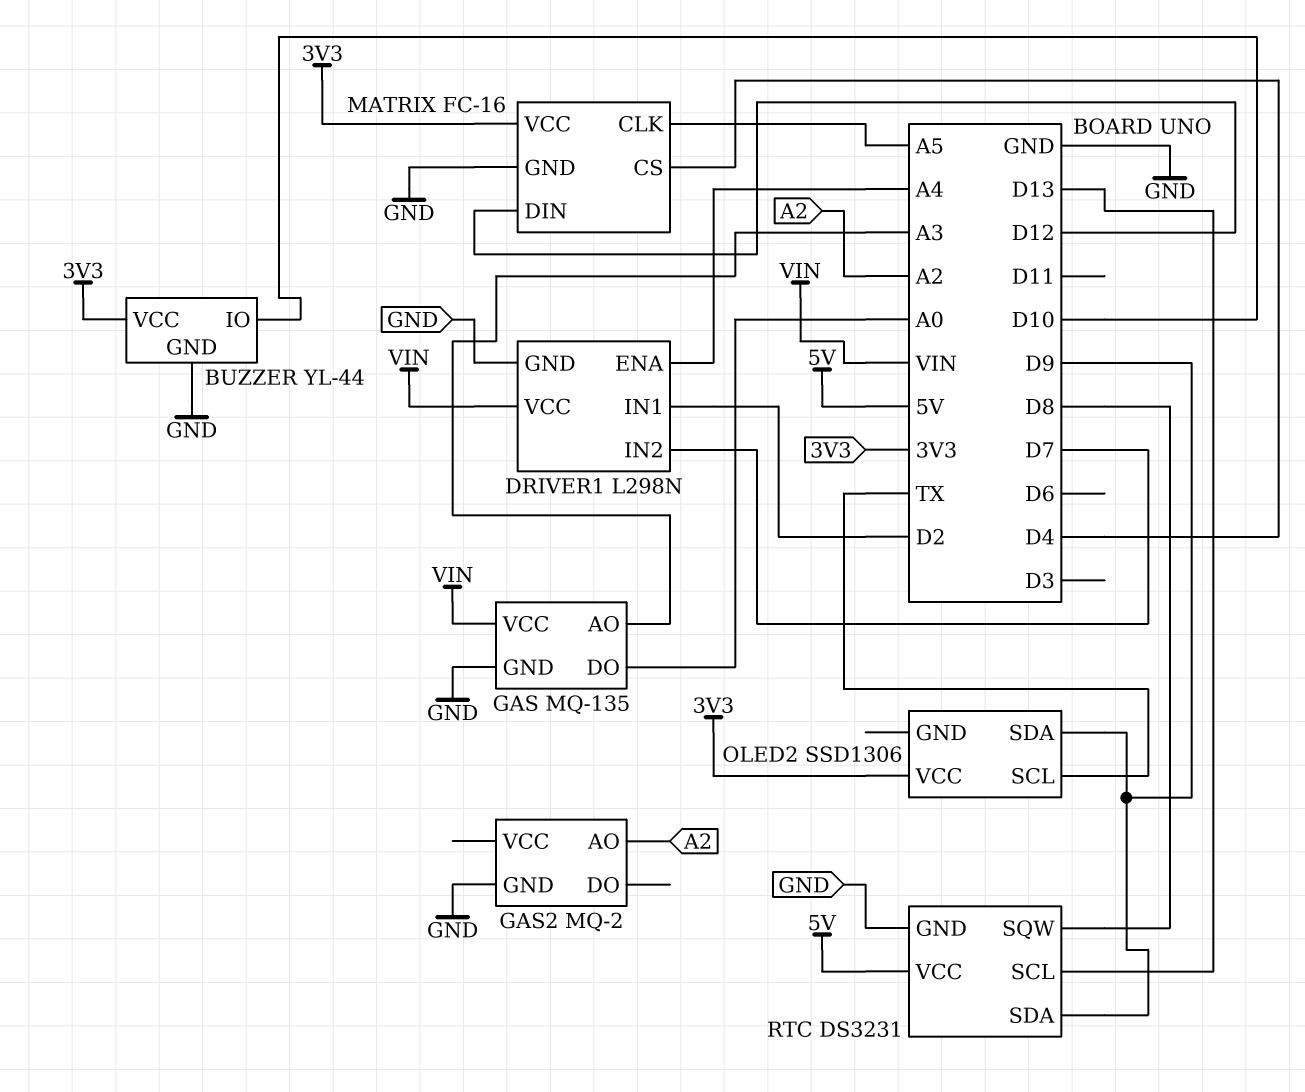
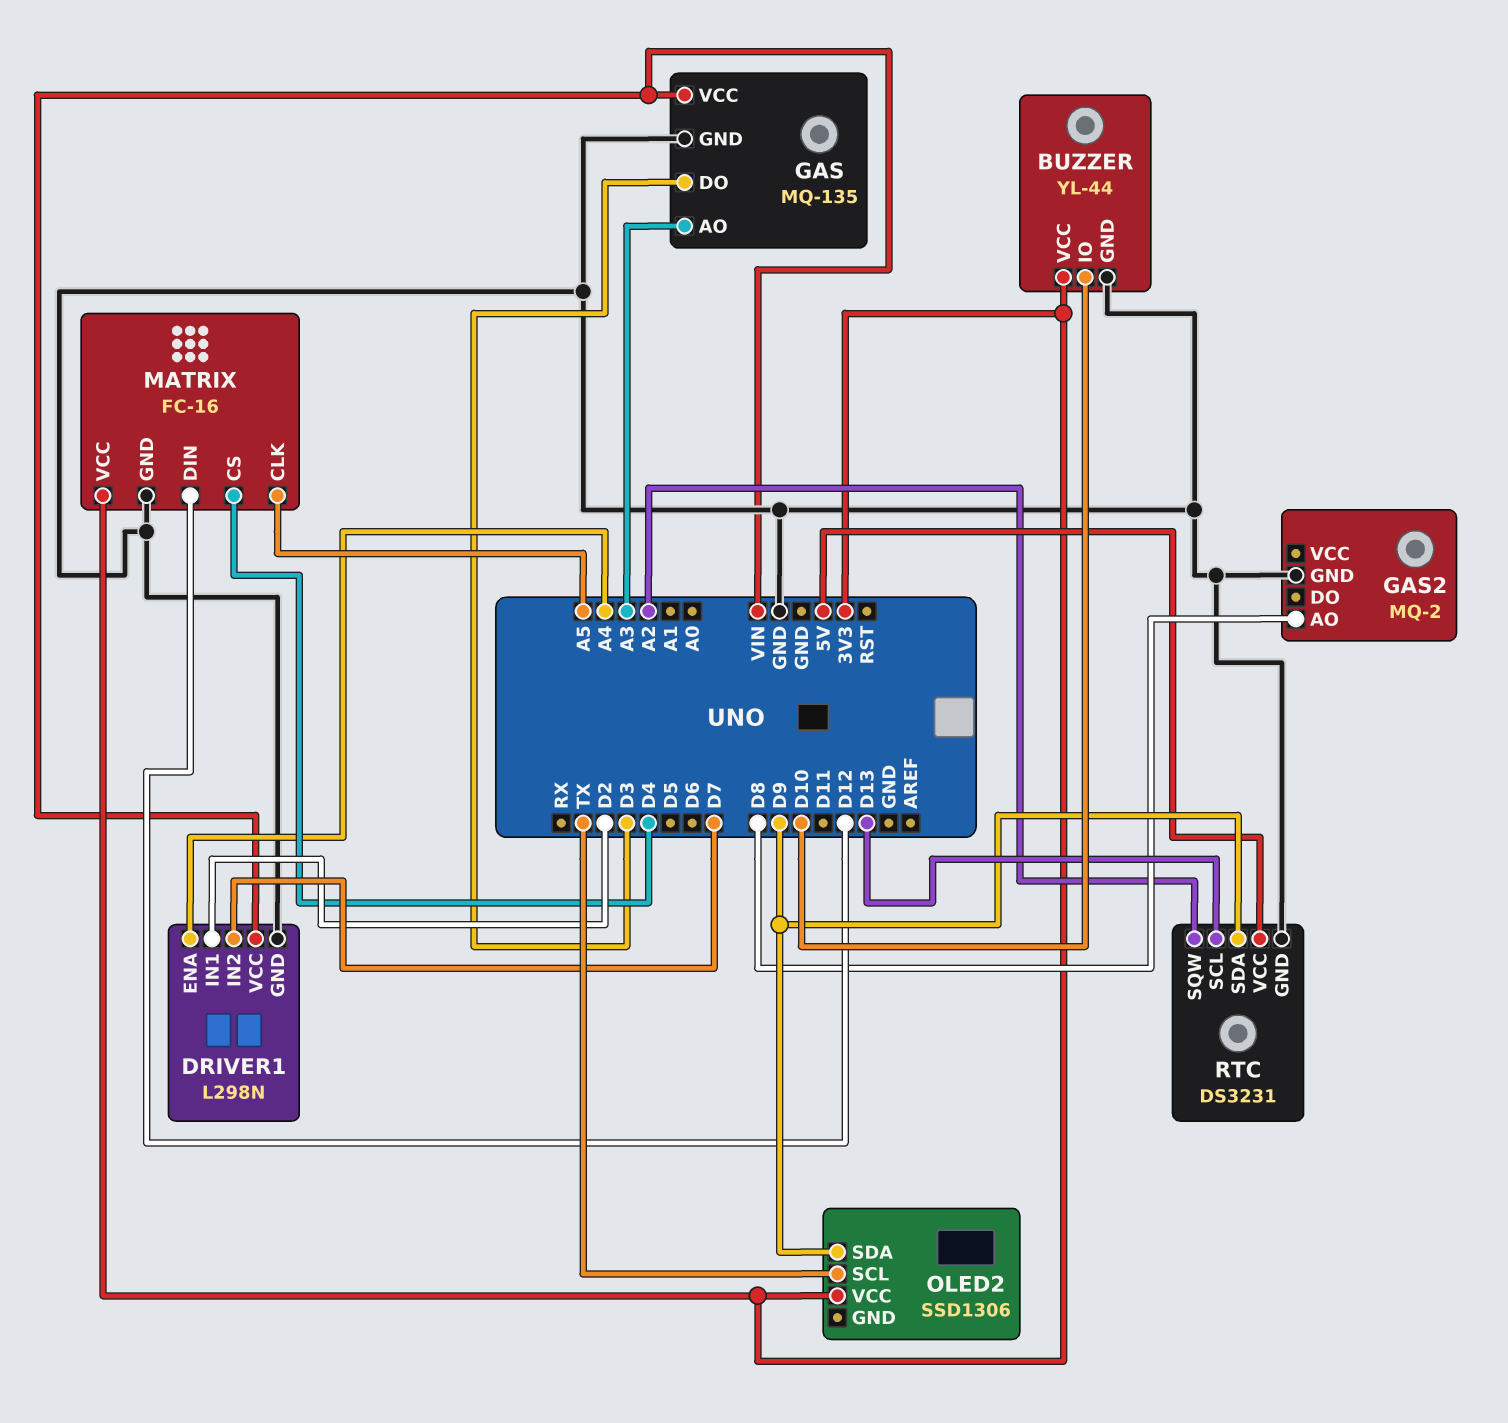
GAS pin DO: A0 -> D3
GAS2 pin AO: A2 -> D8
RTC pin SQW: D8 -> A2

